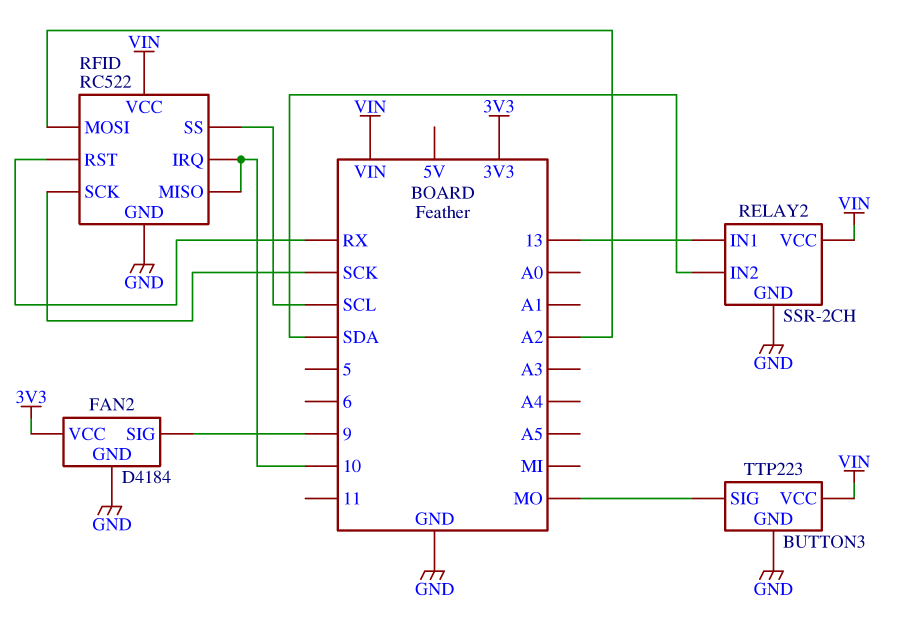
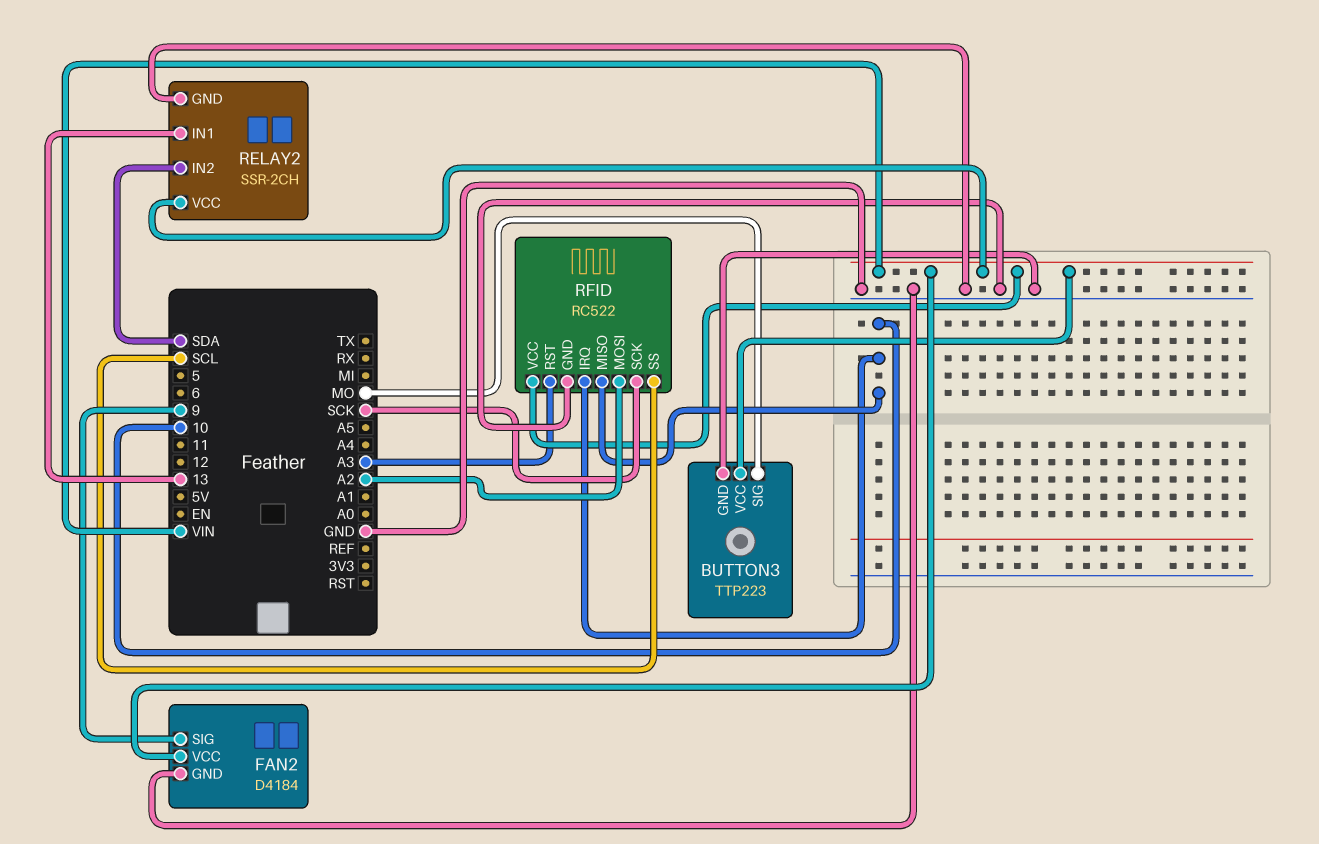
FAN2 pin VCC: 3V3 -> VIN
RFID pin RST: RX -> A3

